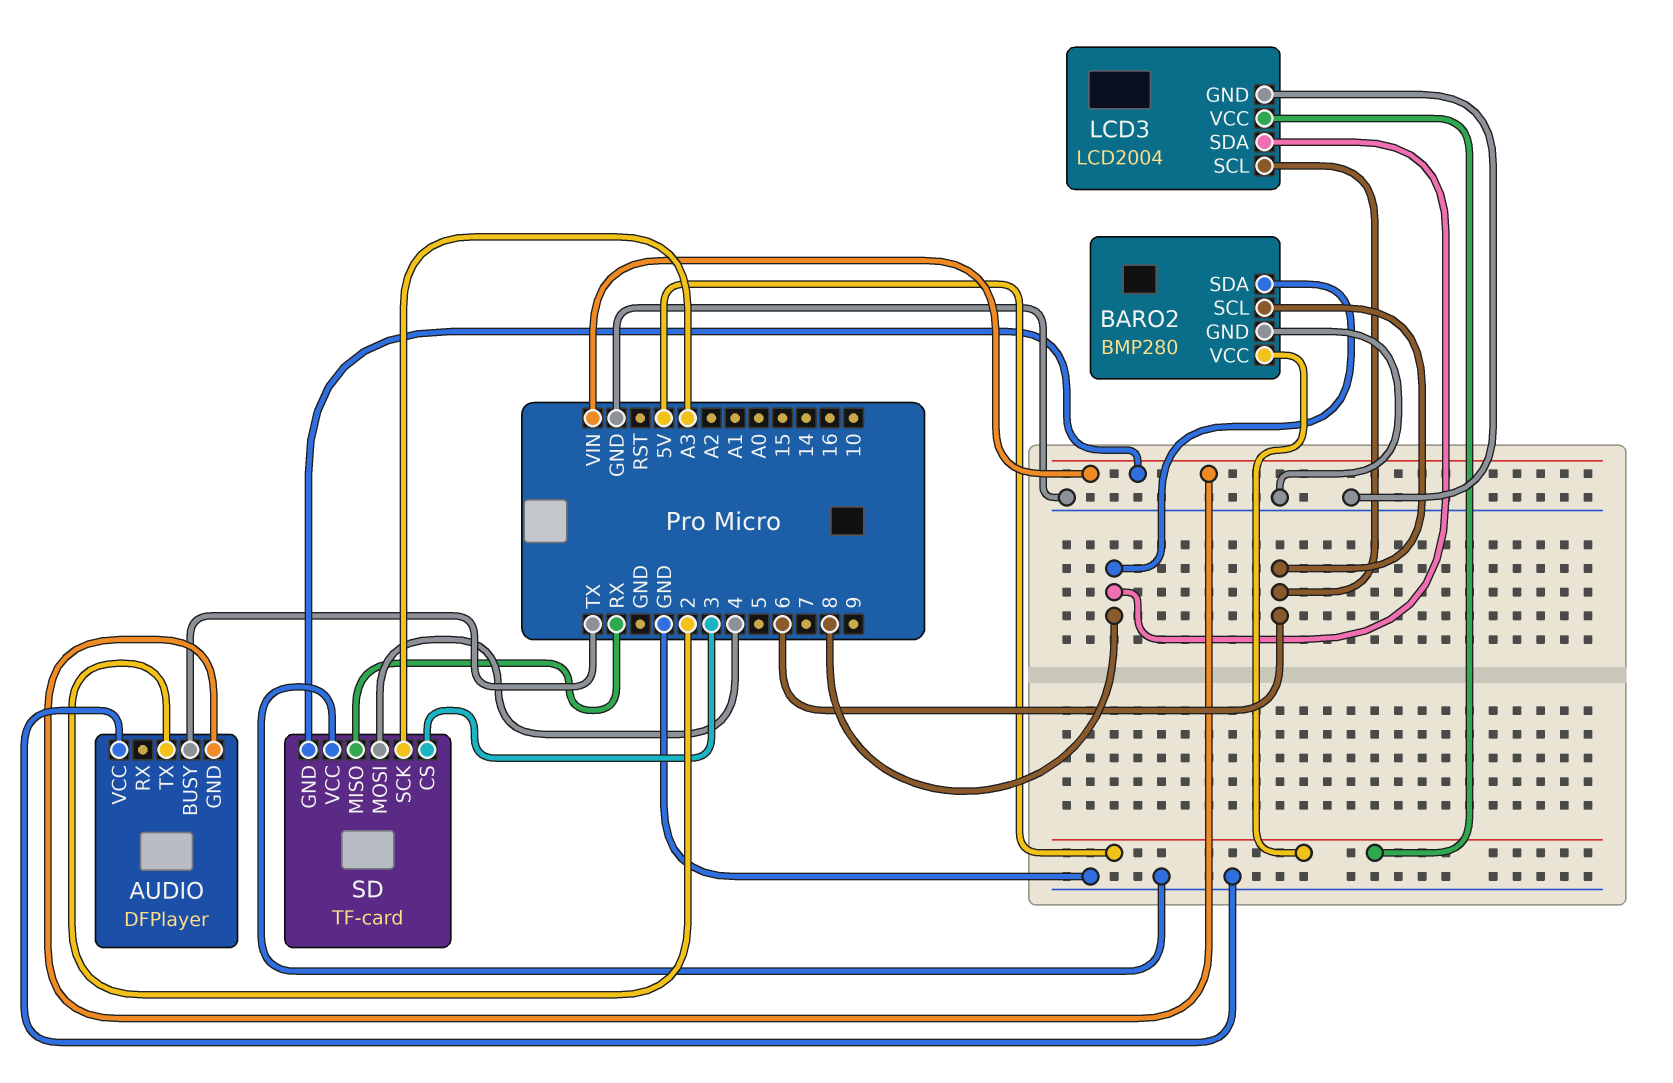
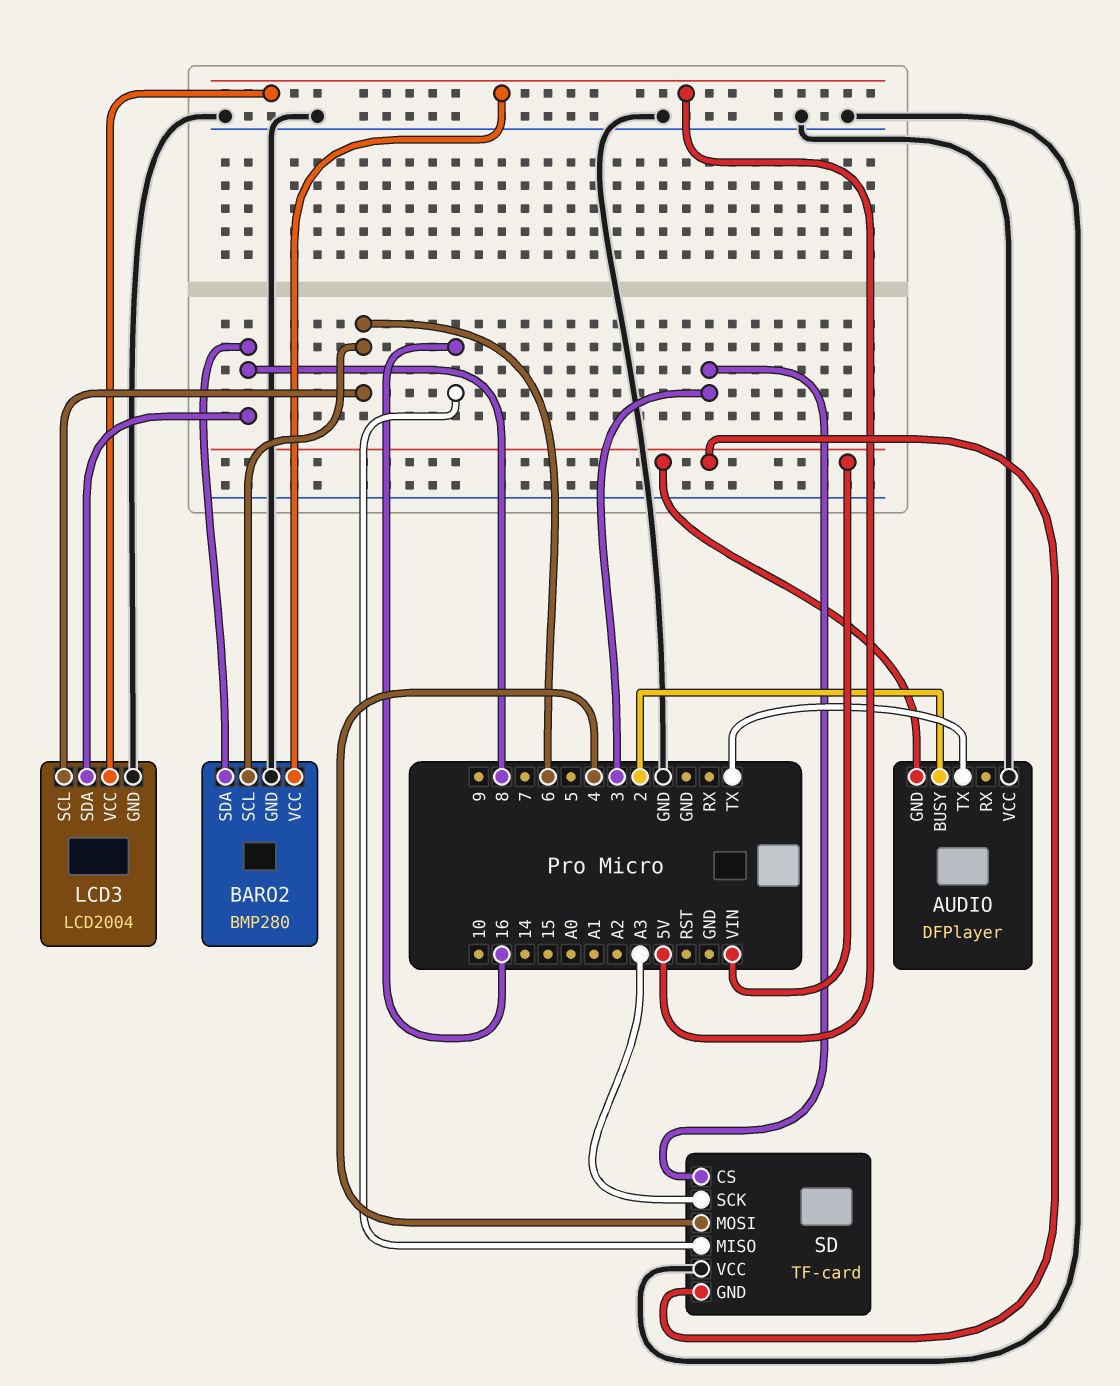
AUDIO pin BUSY: TX -> 2
AUDIO pin TX: 2 -> TX
SD pin MISO: RX -> 16

